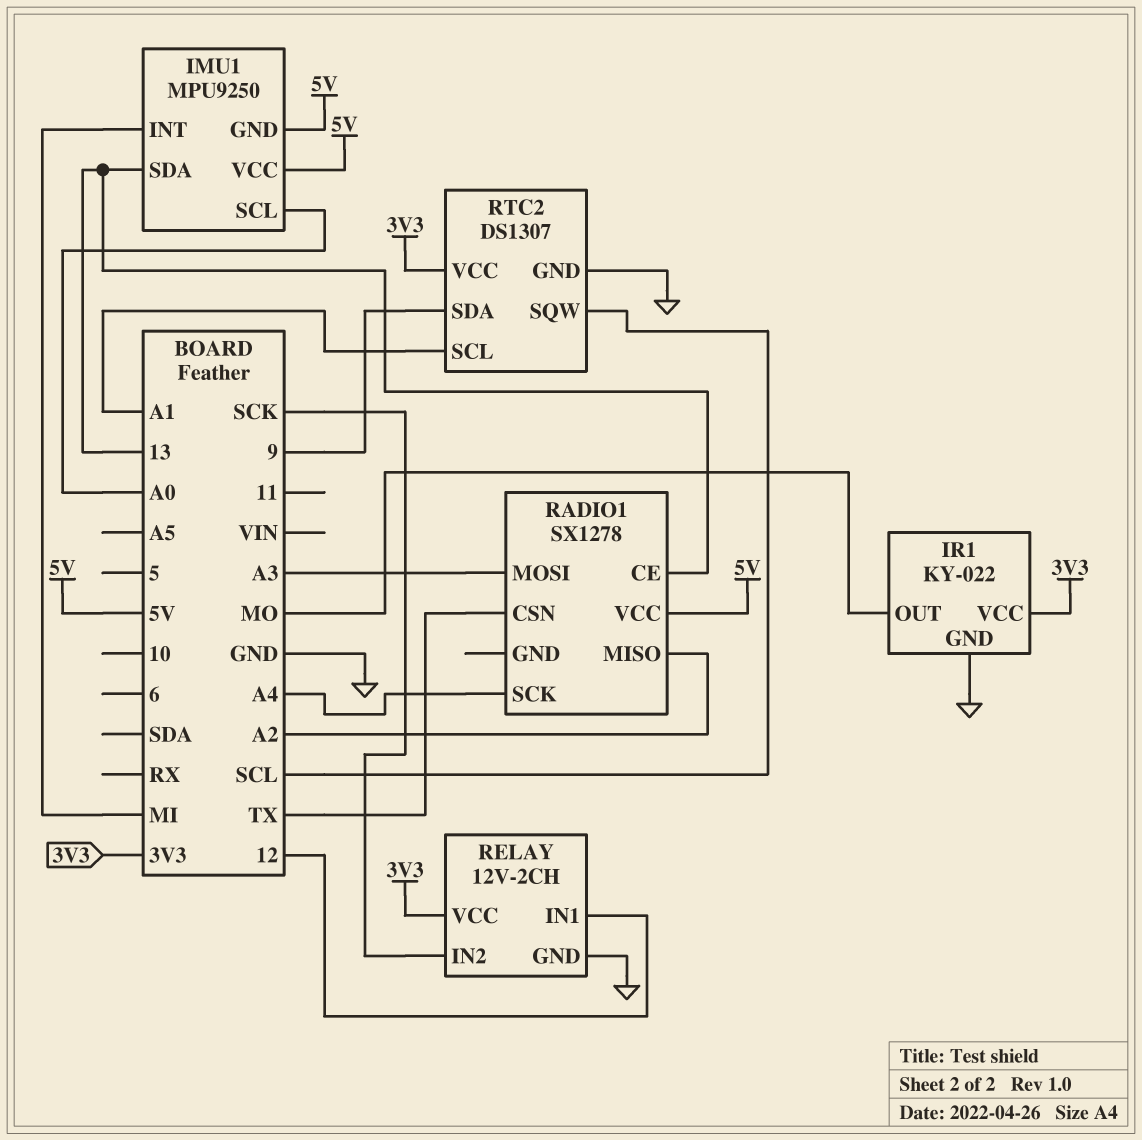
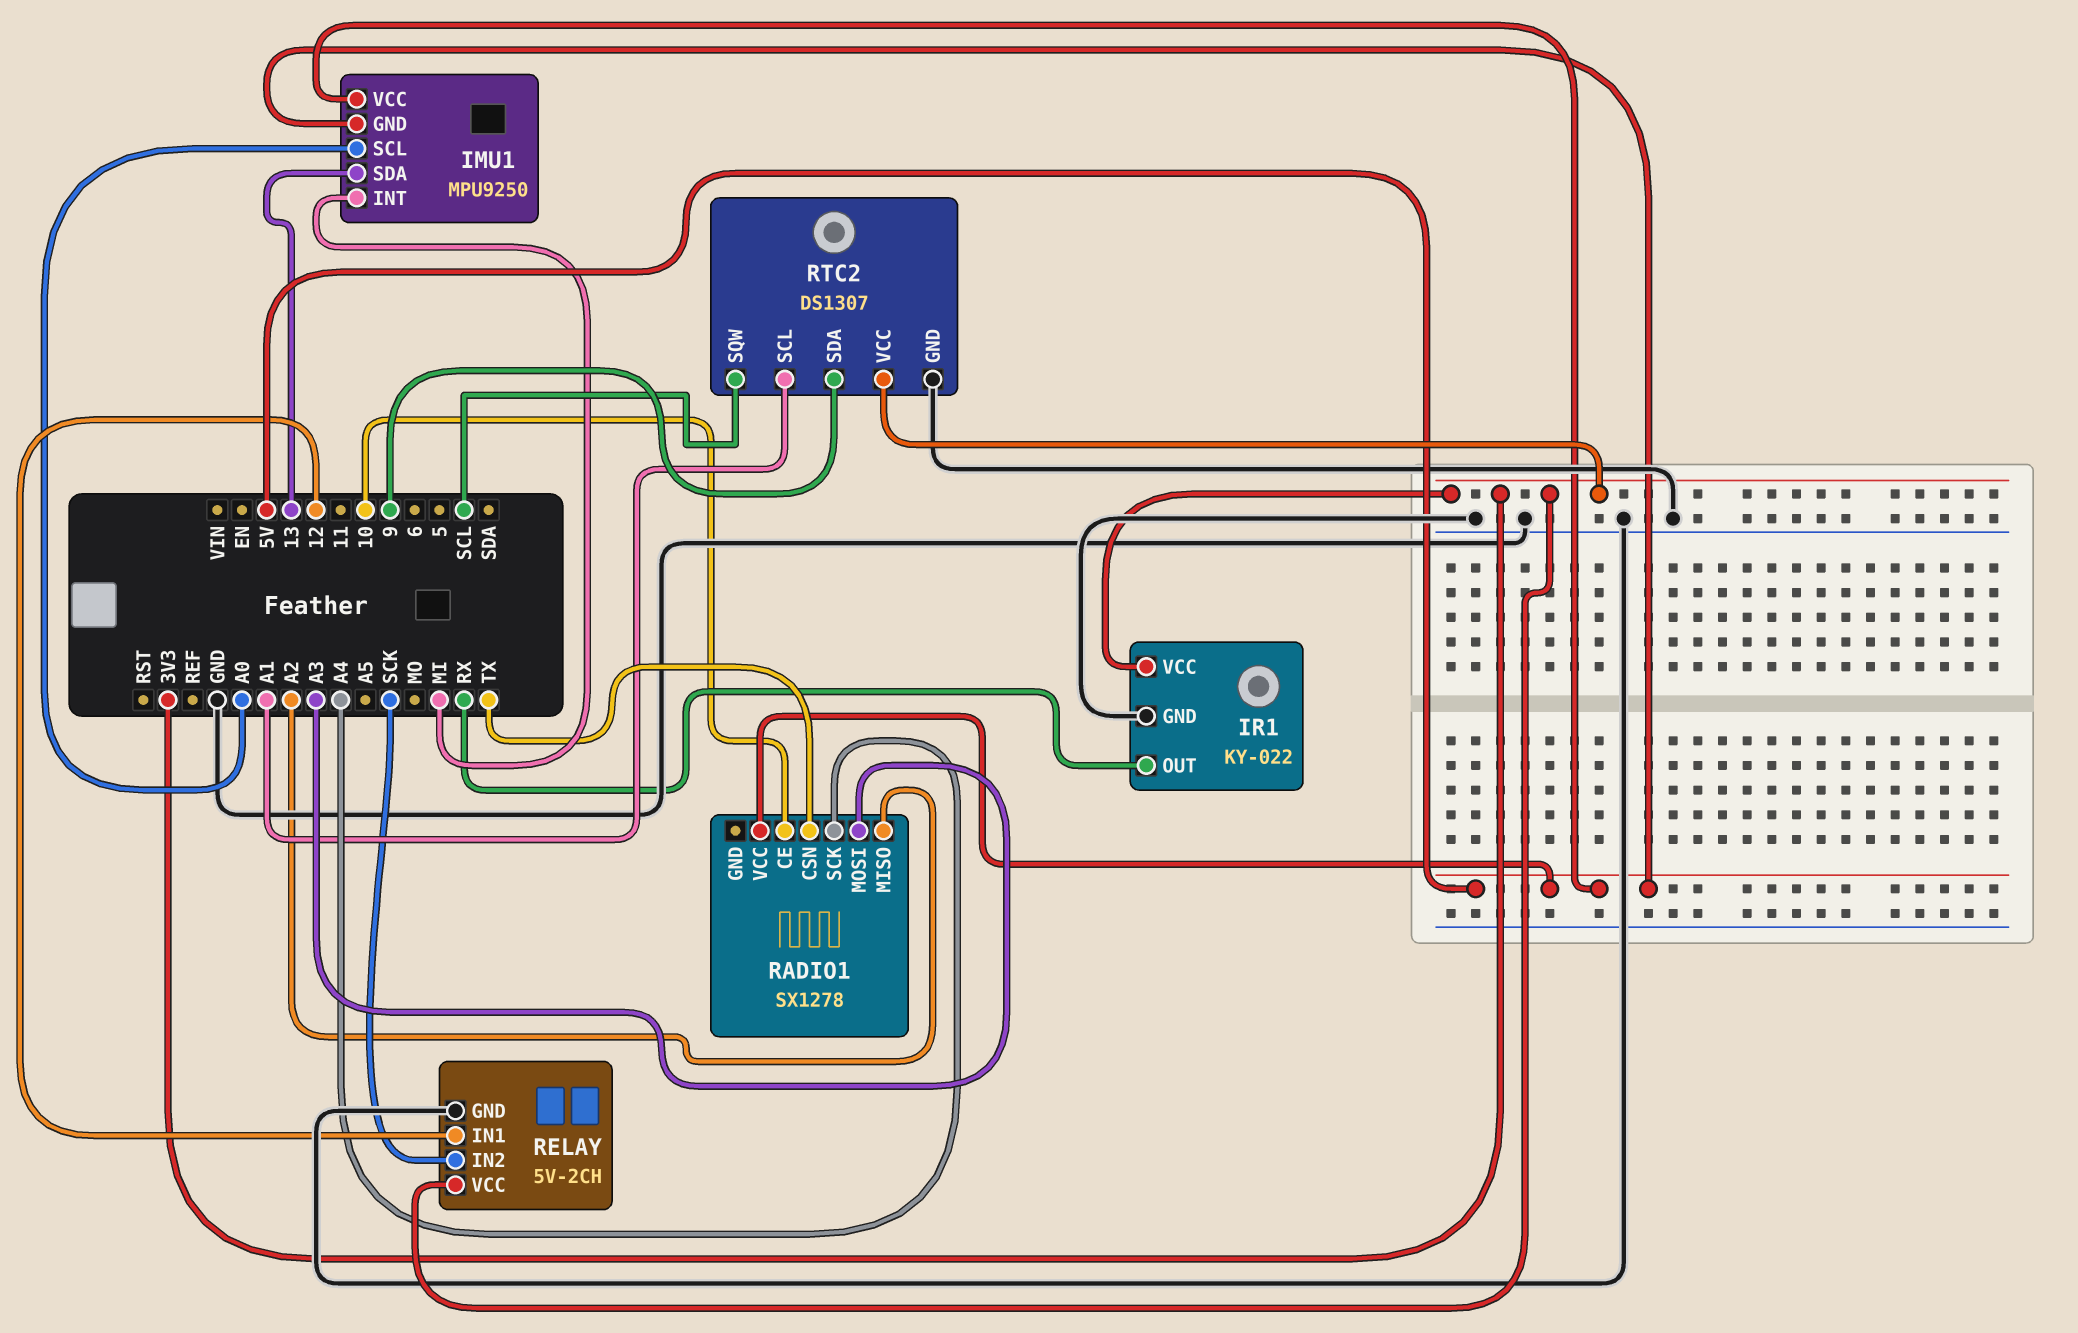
IR1 pin OUT: MO -> RX
RADIO1 pin CE: 13 -> 10
RELAY: 12V-2CH -> 5V-2CH

